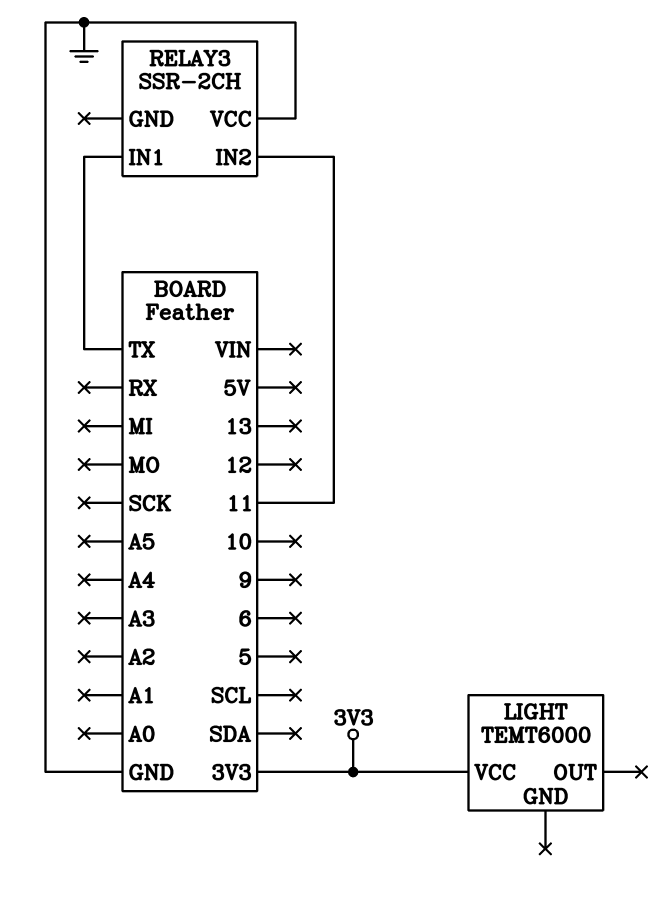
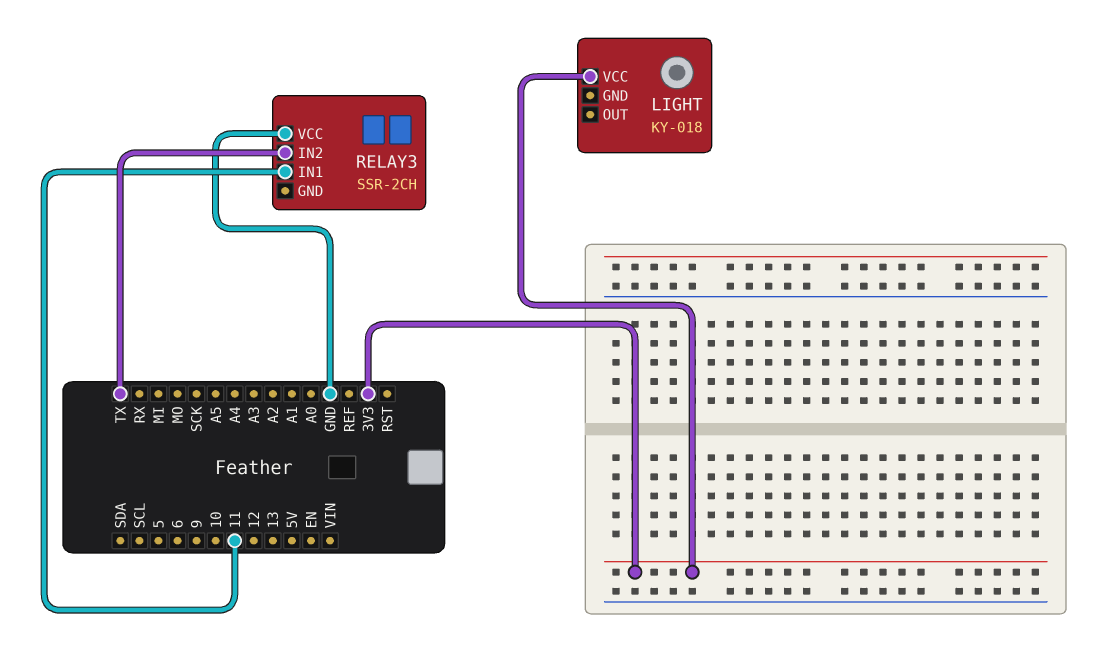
LIGHT: TEMT6000 -> KY-018
RELAY3 pin IN1: TX -> 11
RELAY3 pin IN2: 11 -> TX

